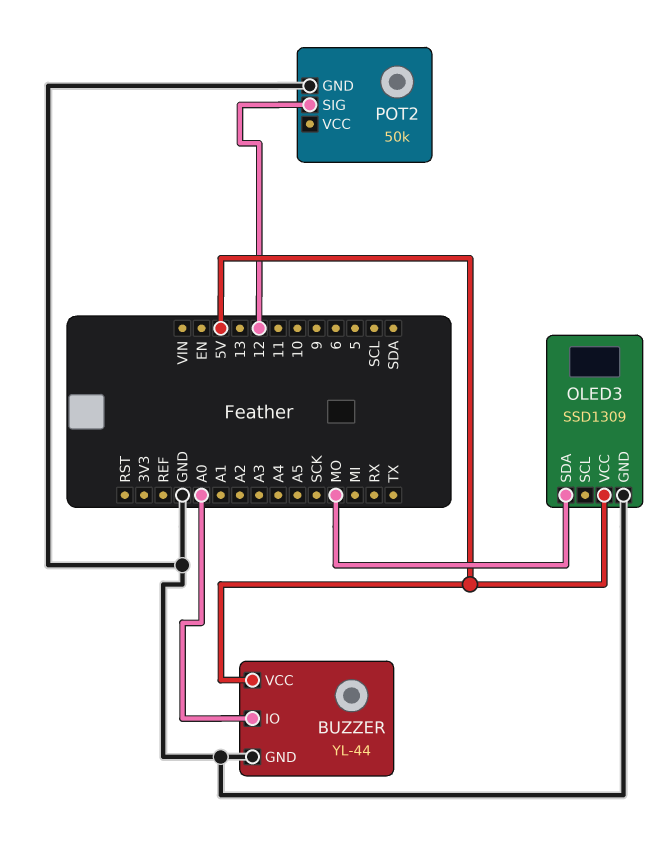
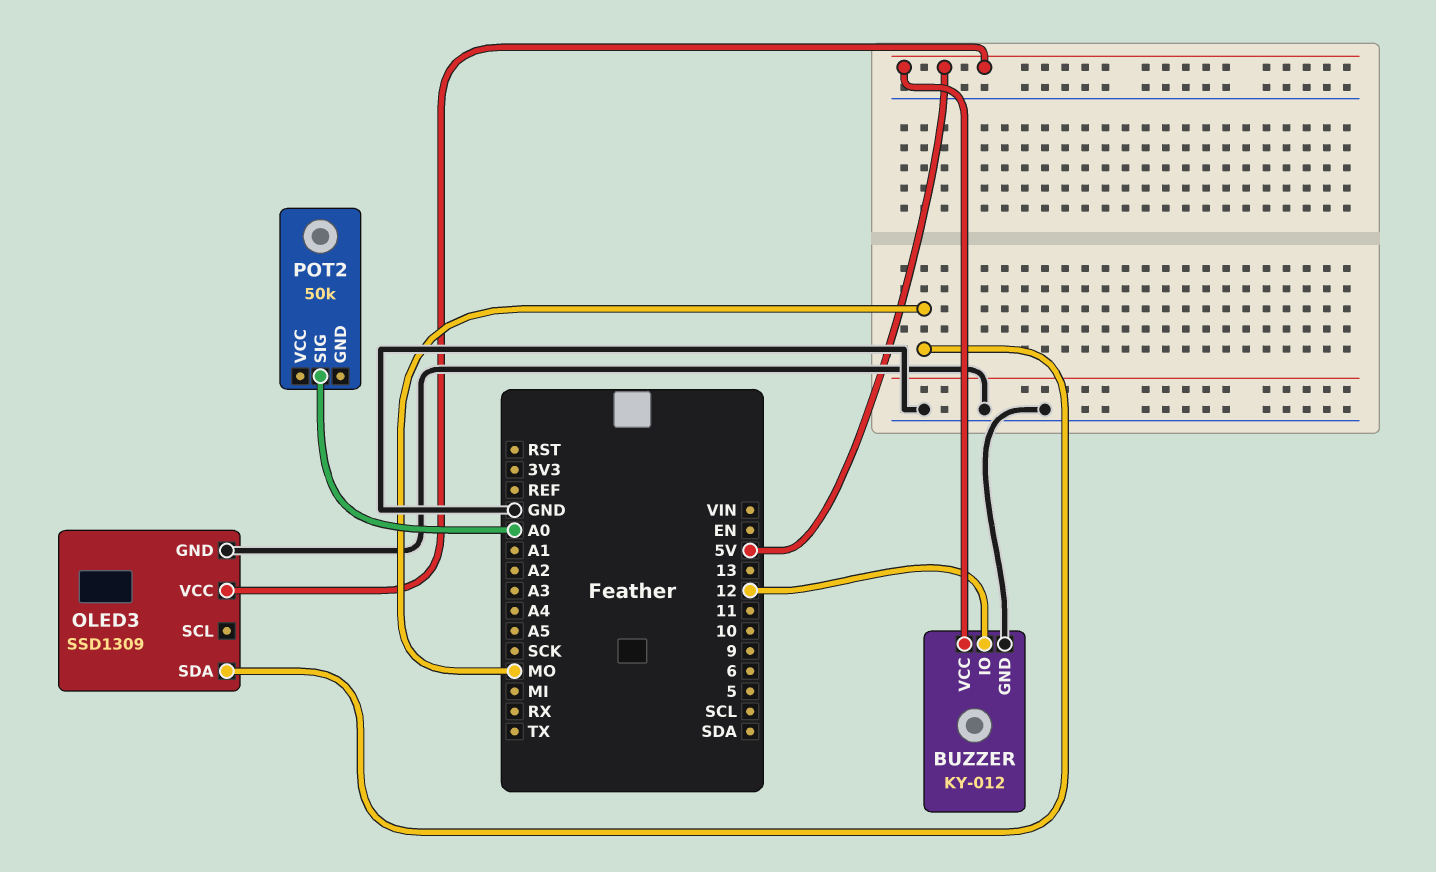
BUZZER: YL-44 -> KY-012
BUZZER pin IO: A0 -> 12
POT2 pin GND: GND -> none
POT2 pin SIG: 12 -> A0

